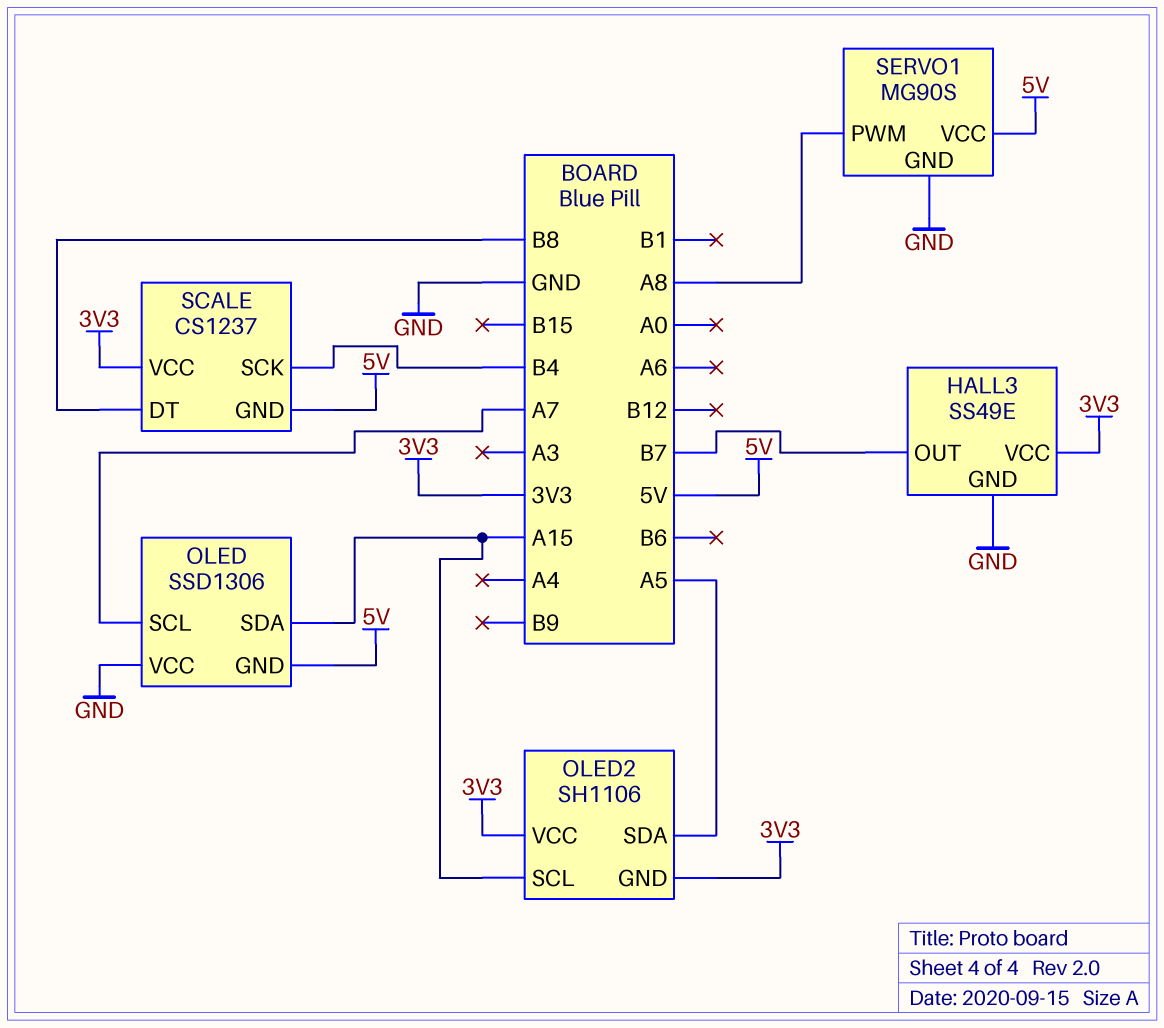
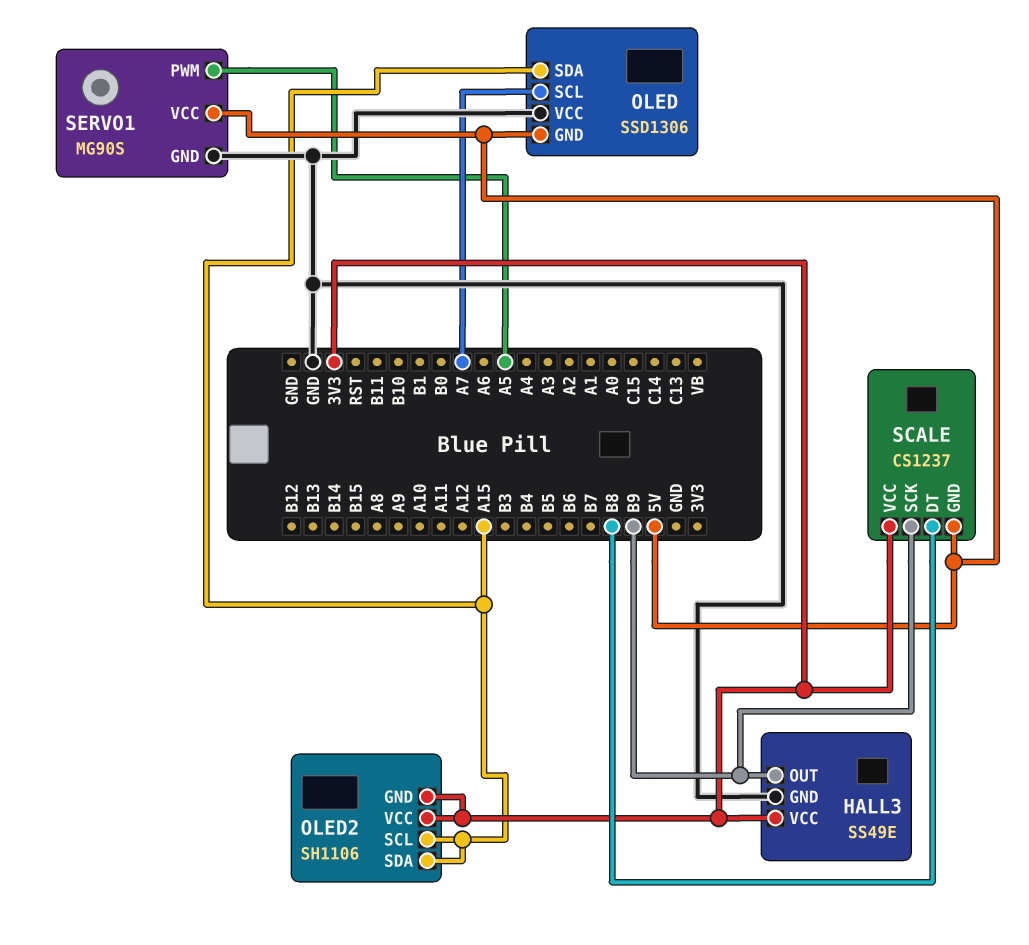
HALL3 pin OUT: B7 -> B9
OLED2 pin SDA: A5 -> A15
SCALE pin SCK: B4 -> B9
SERVO1 pin PWM: A8 -> A5

